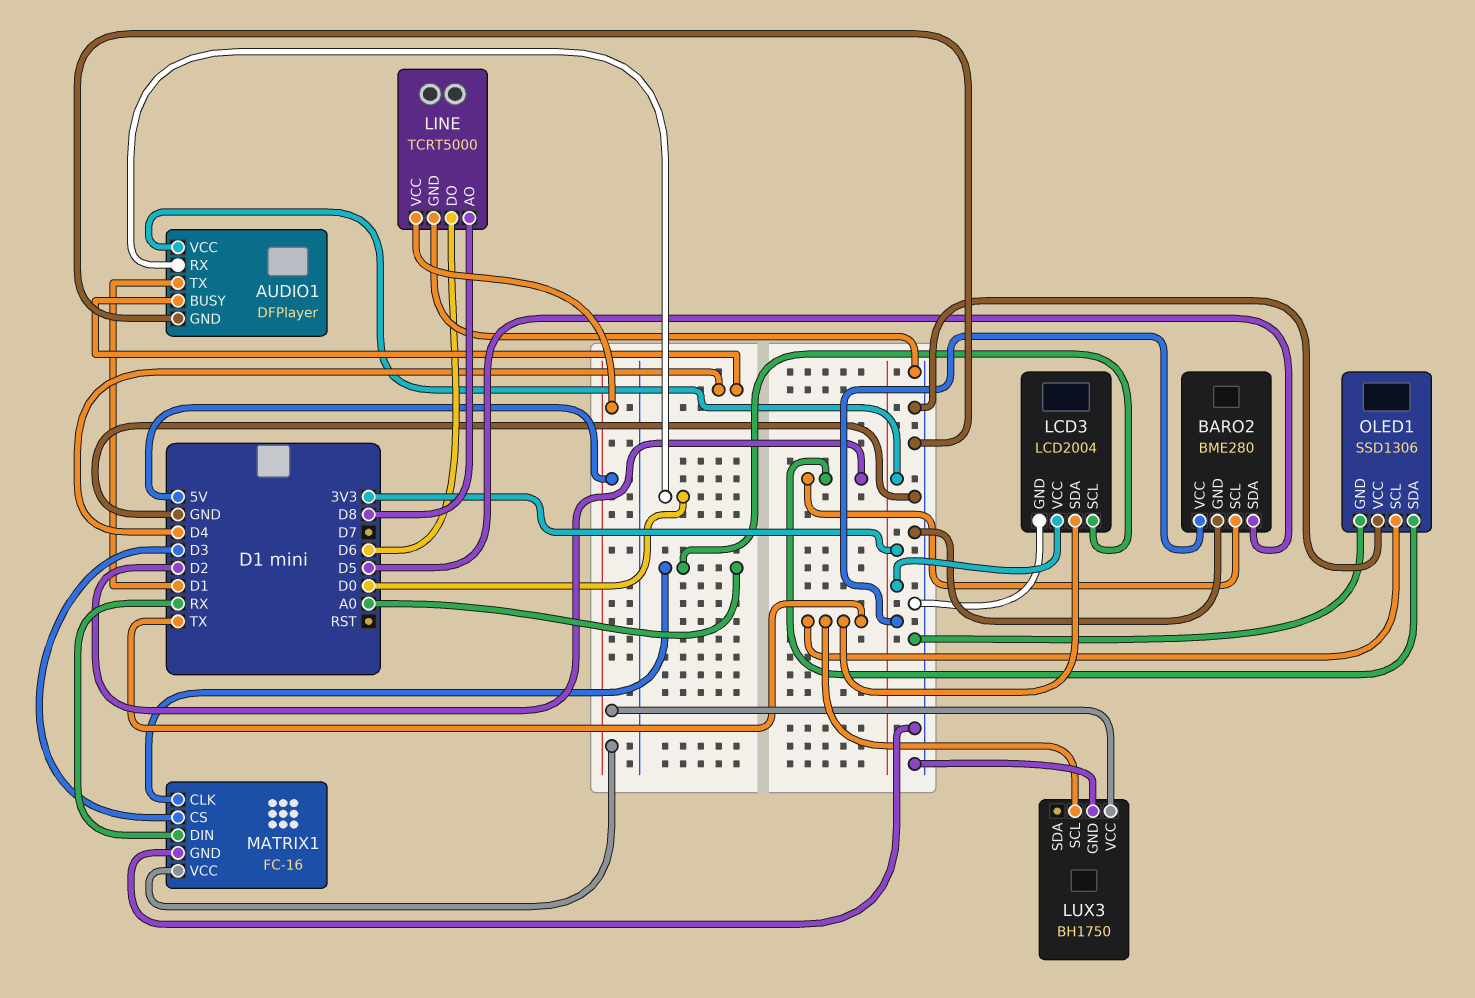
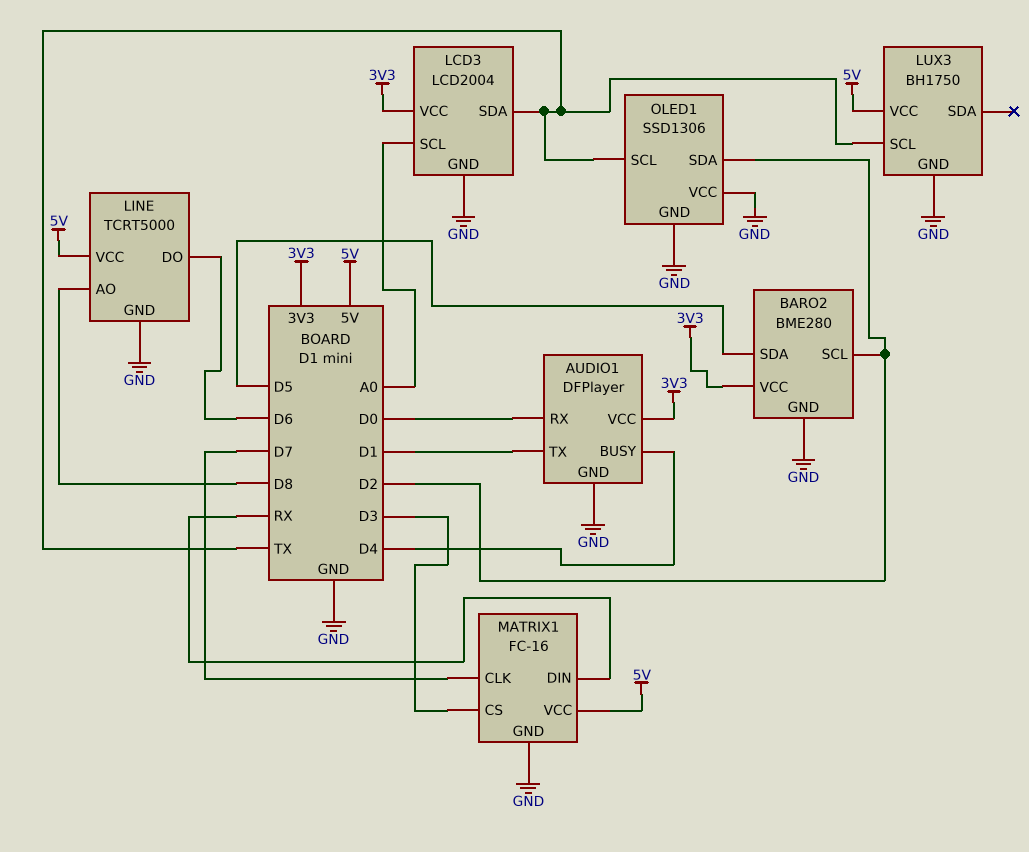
MATRIX1 pin CLK: A0 -> D7

